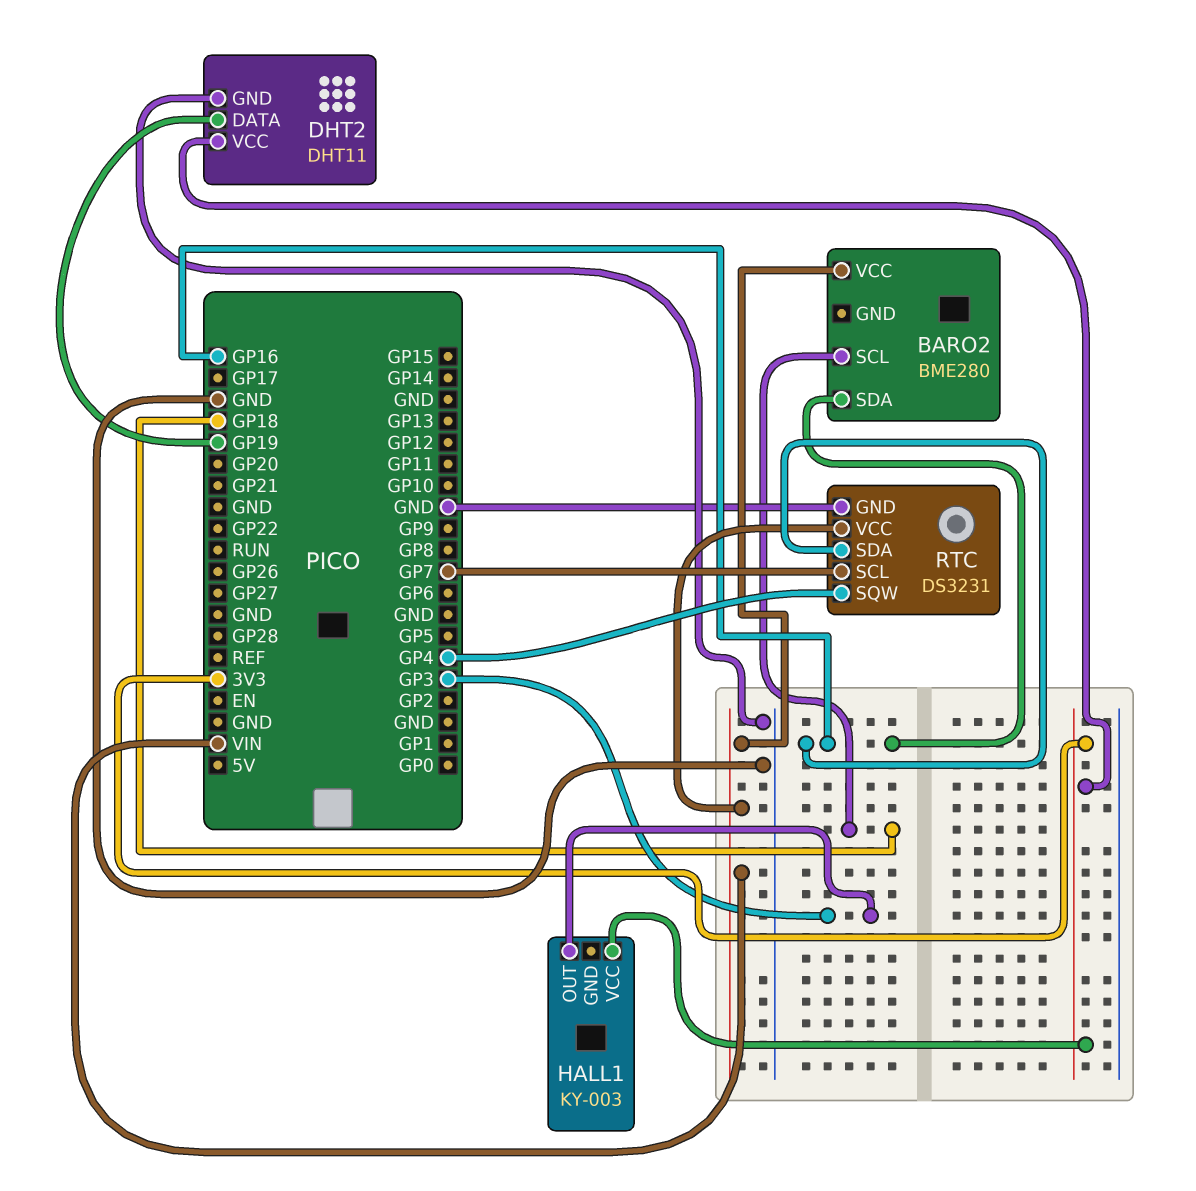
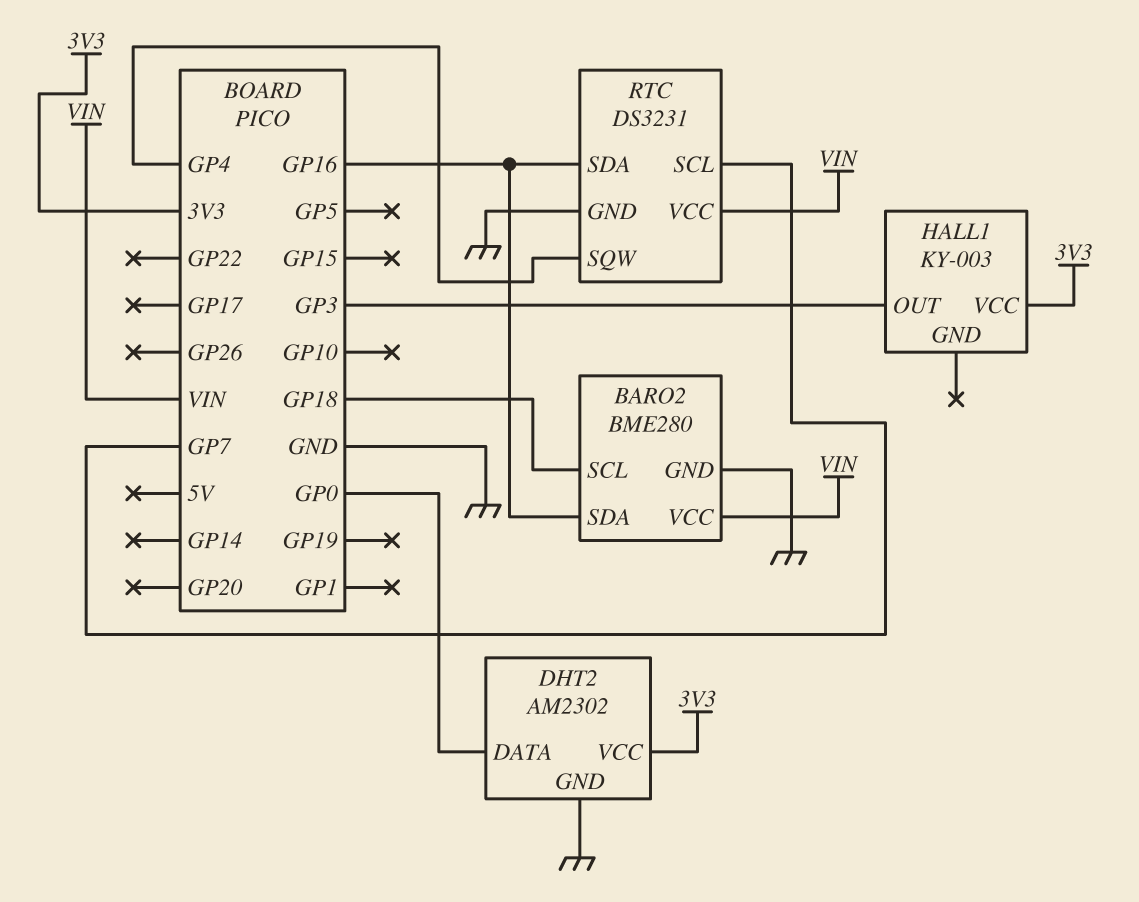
BARO2 pin GND: none -> GND
DHT2: DHT11 -> AM2302
DHT2 pin DATA: GP19 -> GP0

